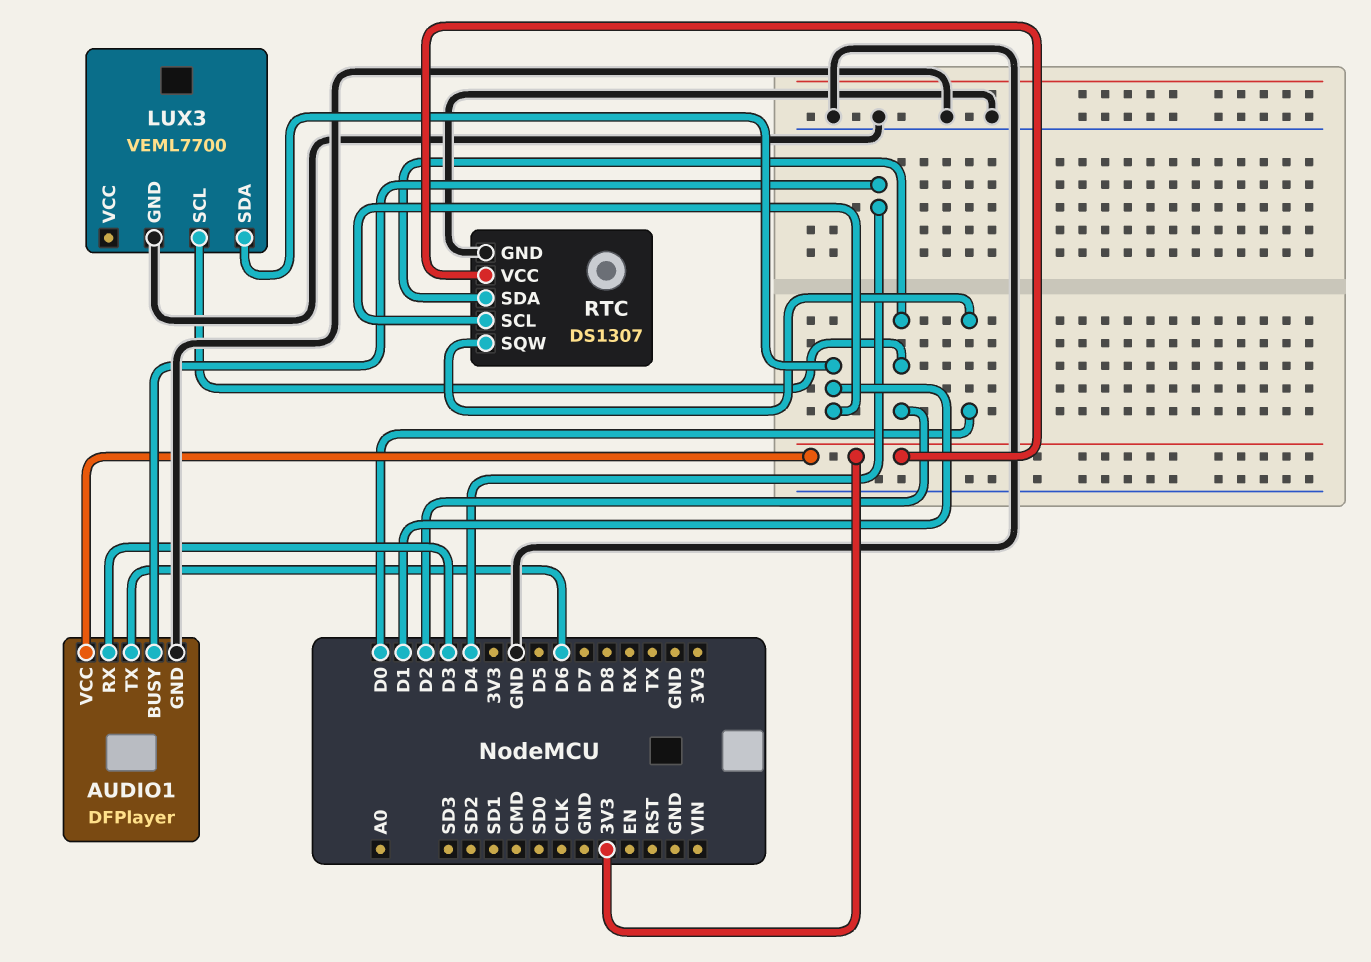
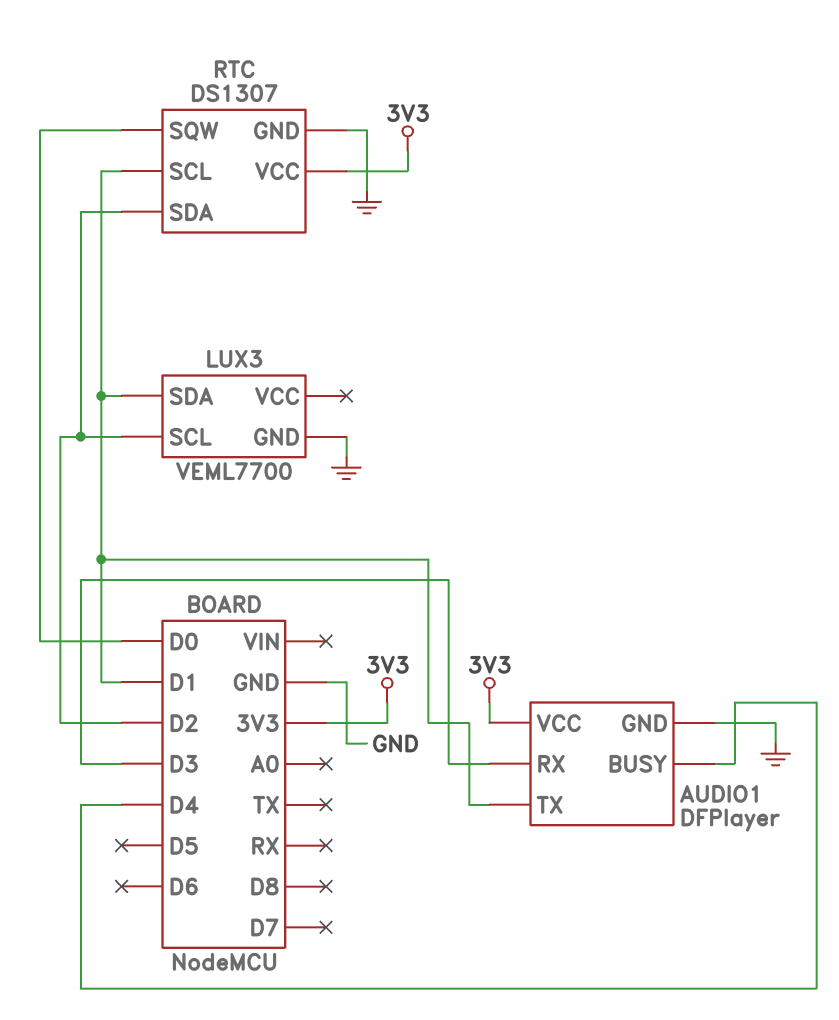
AUDIO1 pin TX: D6 -> D1

